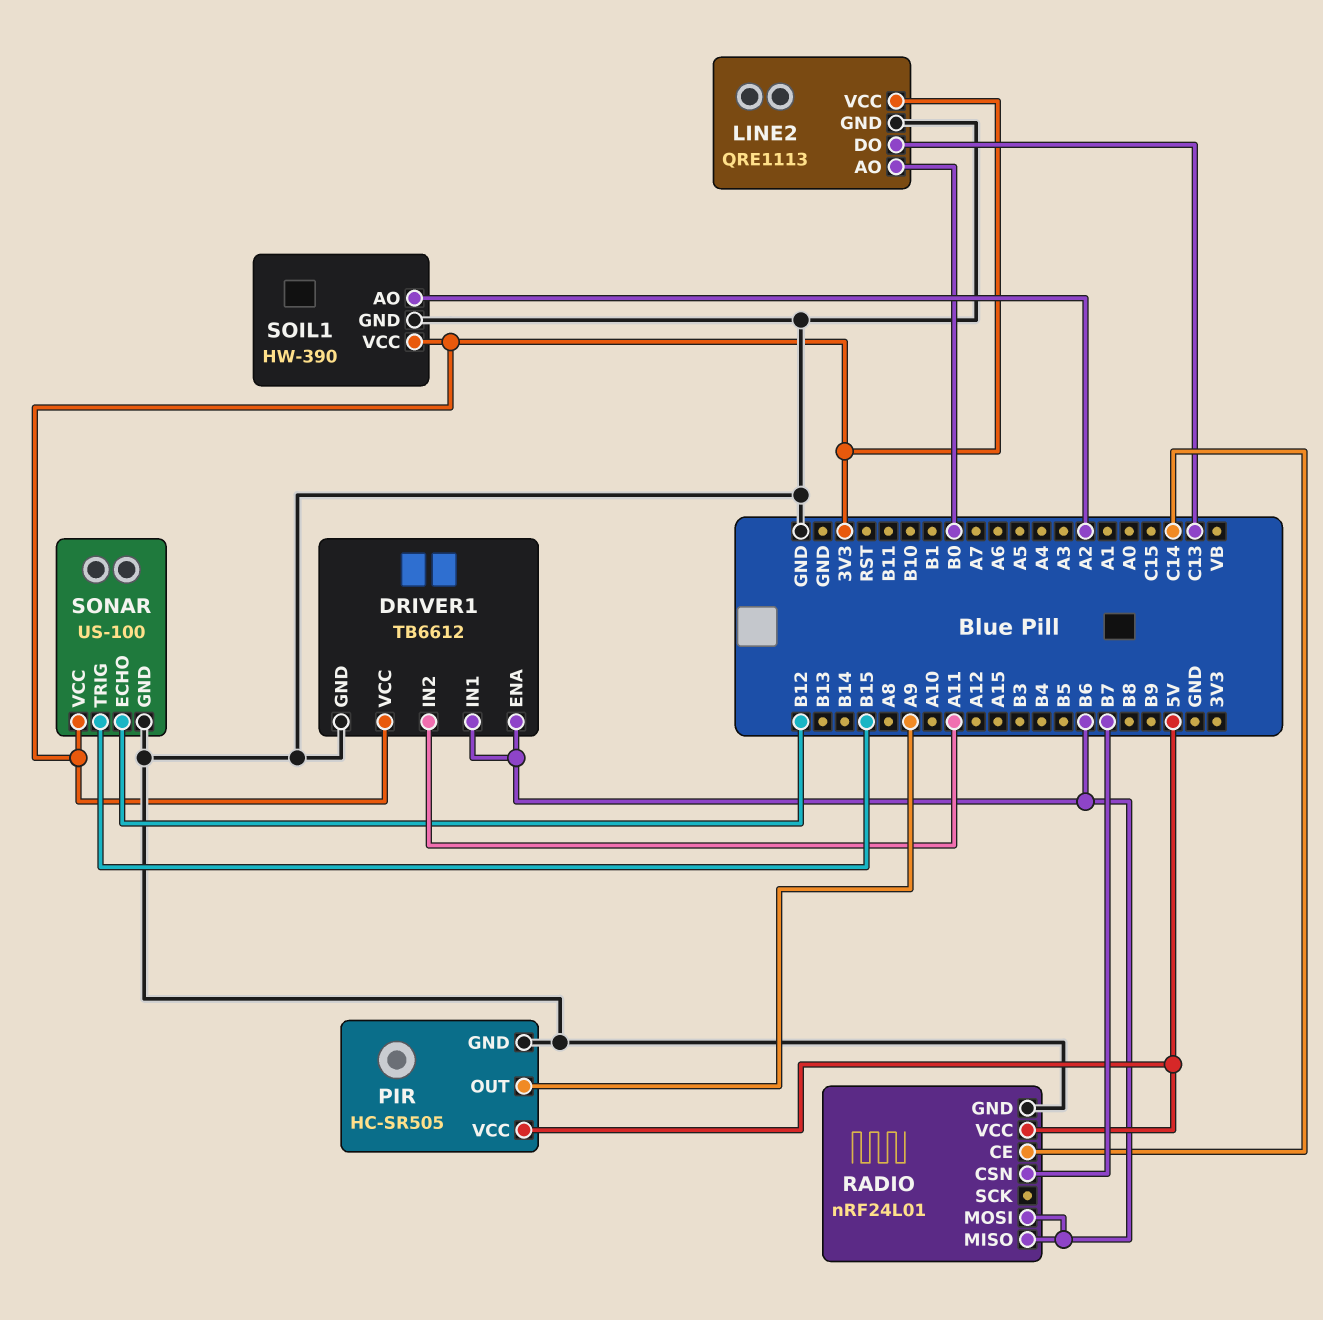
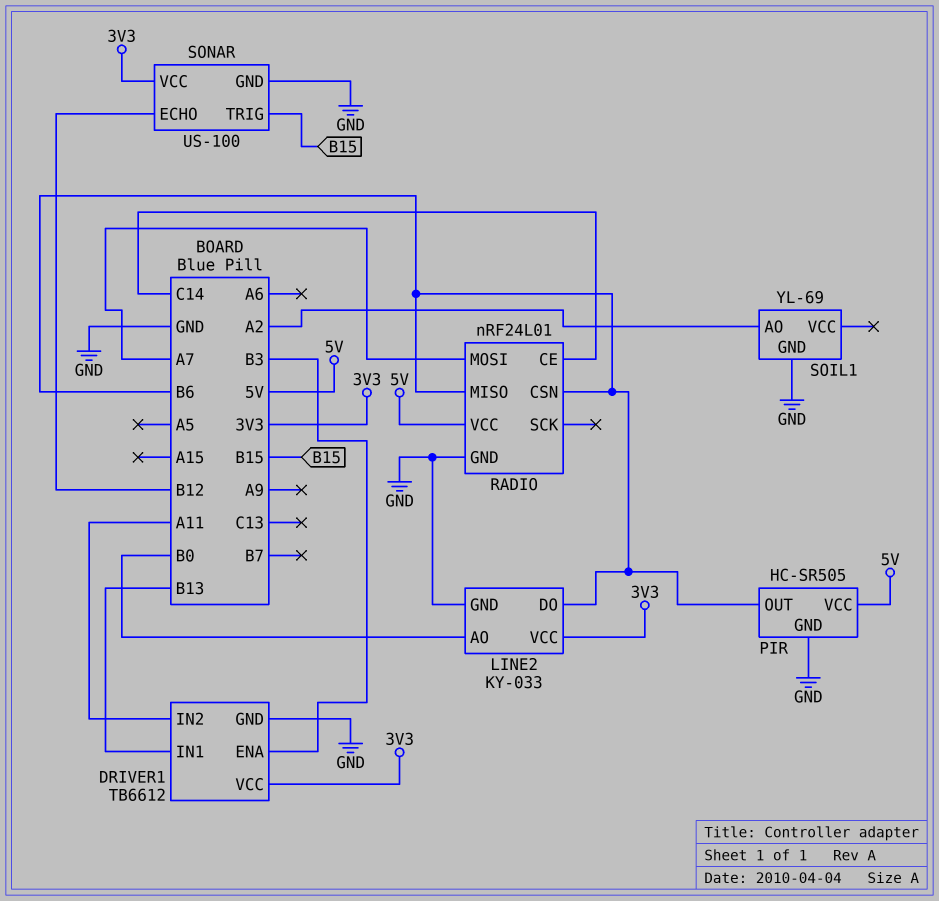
DRIVER1 pin ENA: B6 -> B3
DRIVER1 pin IN1: B6 -> B13
LINE2: QRE1113 -> KY-033
LINE2 pin DO: C13 -> B6
PIR pin OUT: A9 -> B6
RADIO pin CSN: B7 -> B6
RADIO pin MOSI: B6 -> A7
SOIL1: HW-390 -> YL-69
SOIL1 pin VCC: 3V3 -> none

